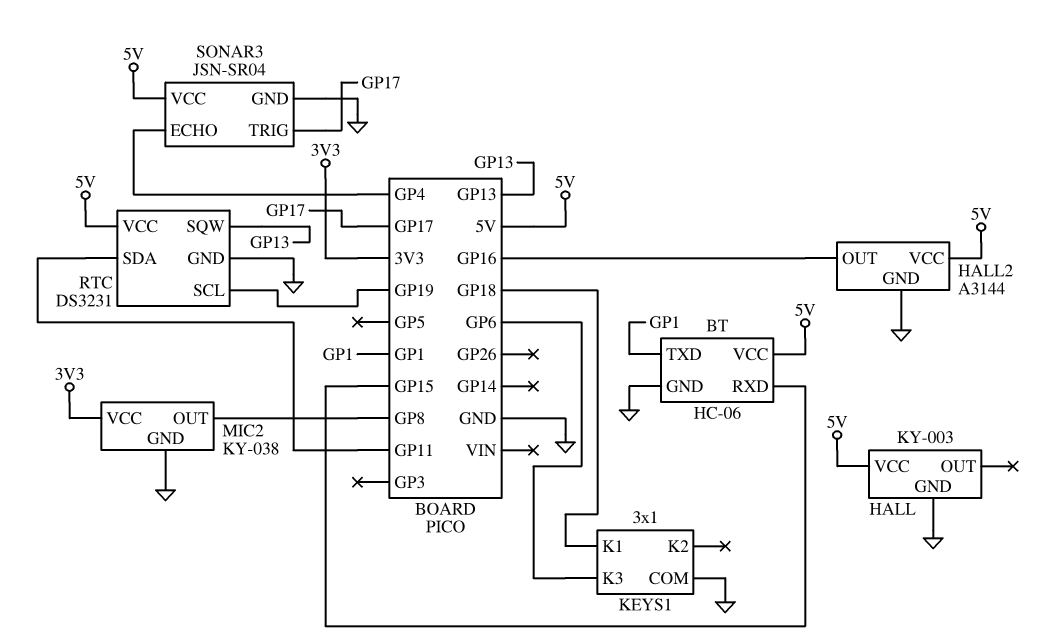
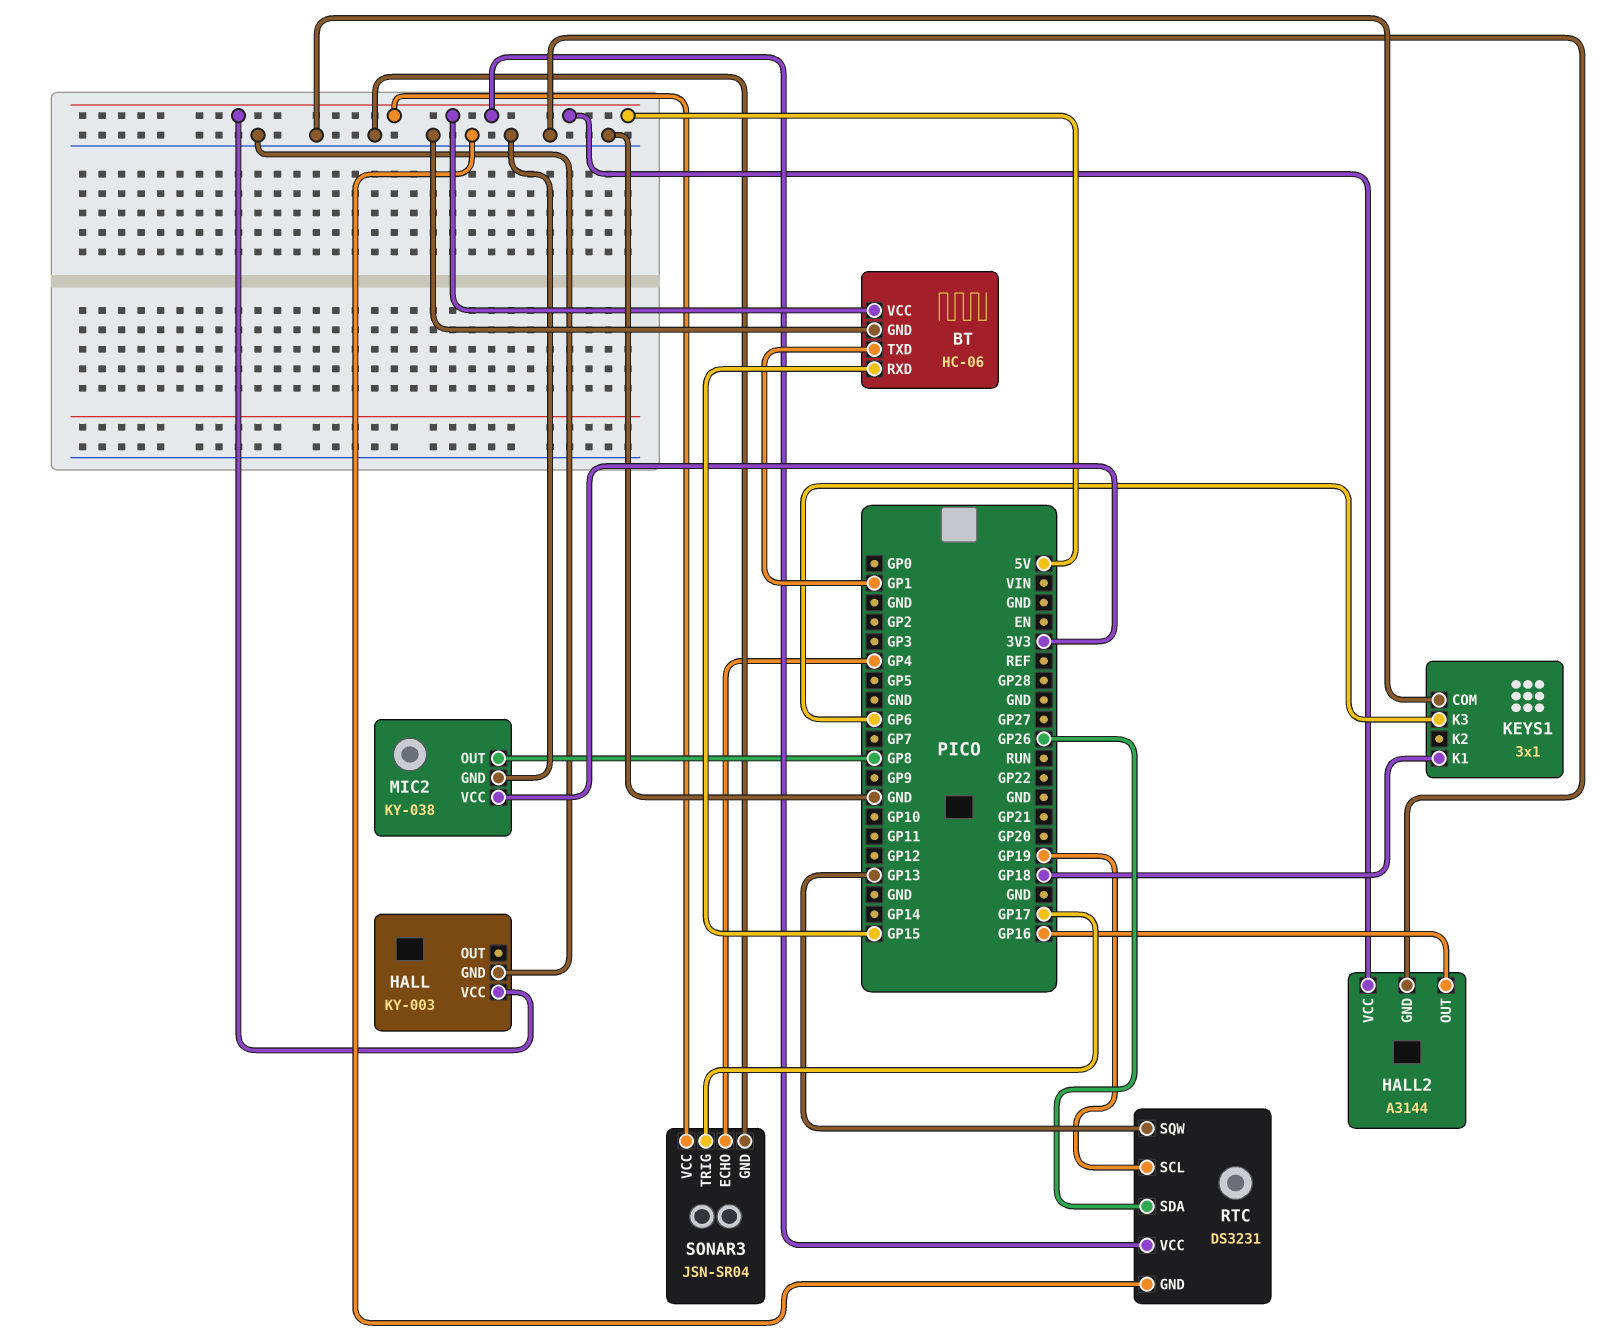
RTC pin SDA: GP11 -> GP26

